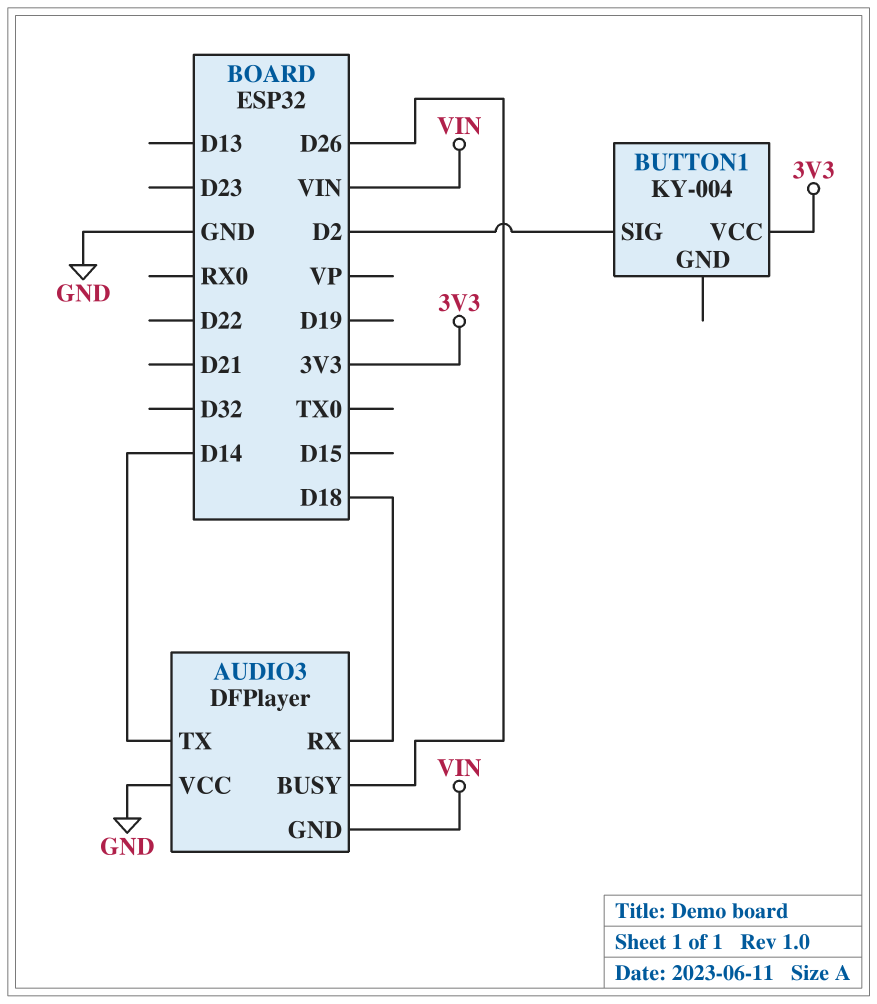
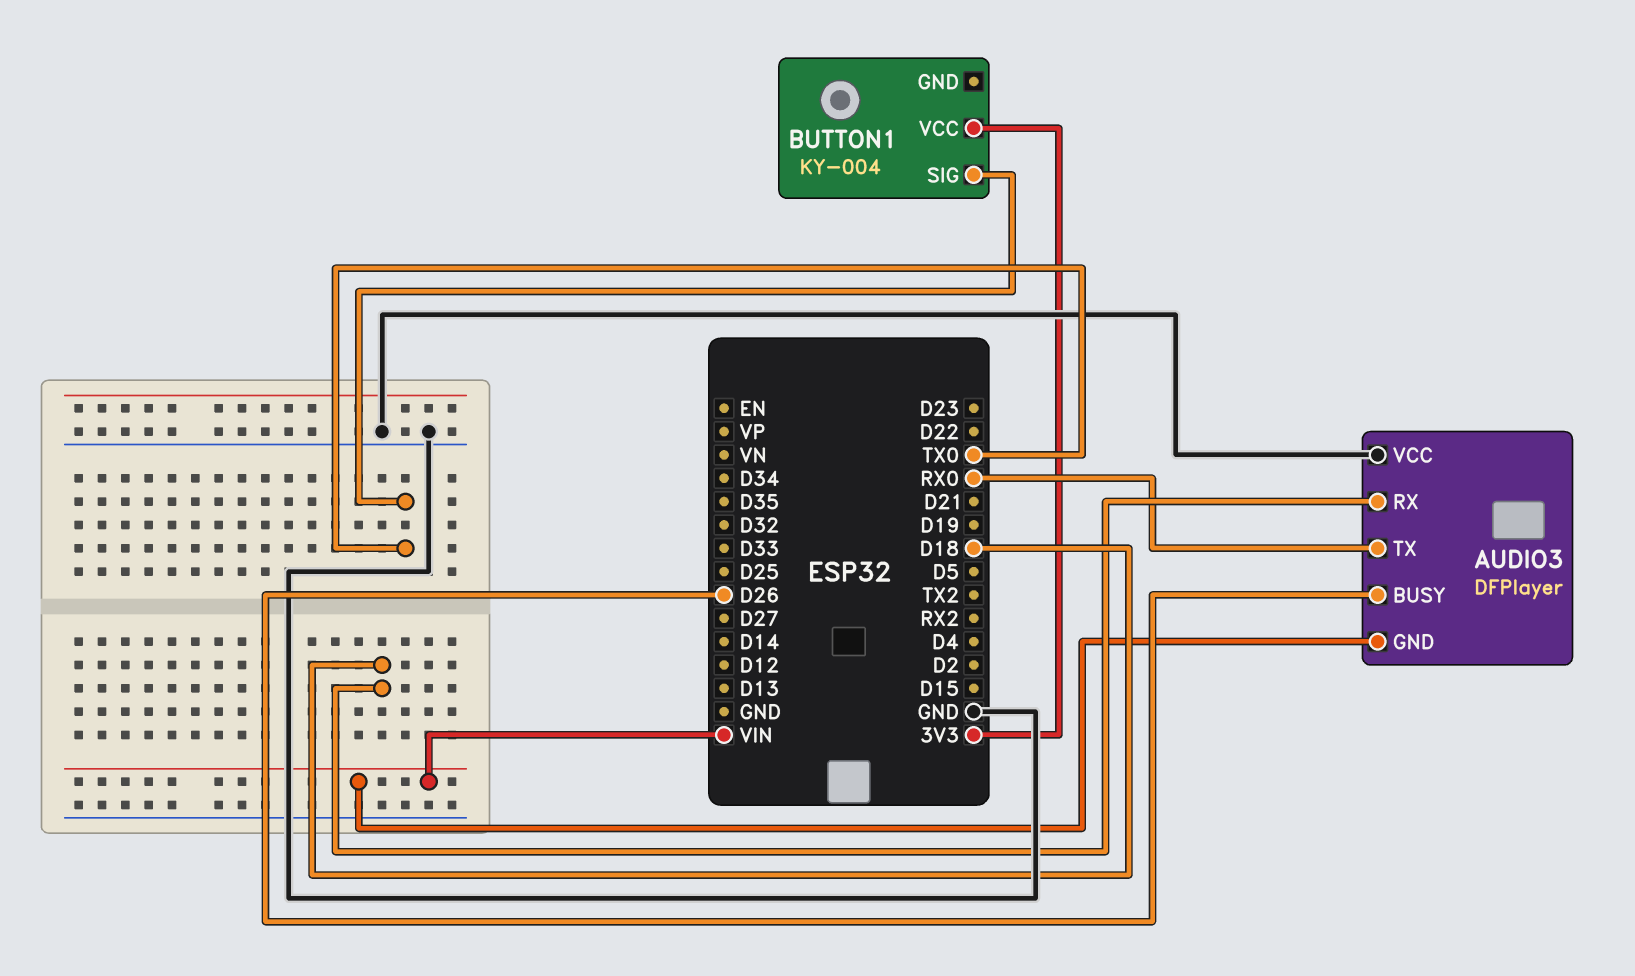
AUDIO3 pin TX: D14 -> RX0
BUTTON1 pin SIG: D2 -> TX0

